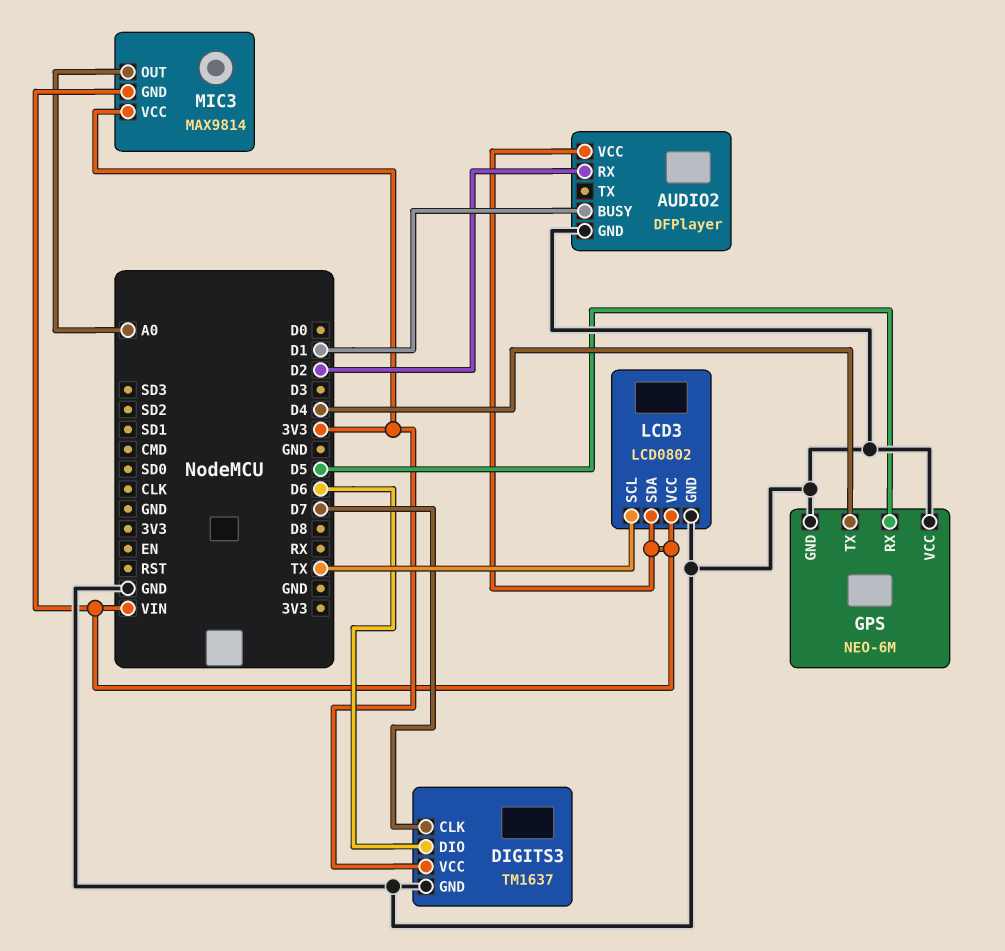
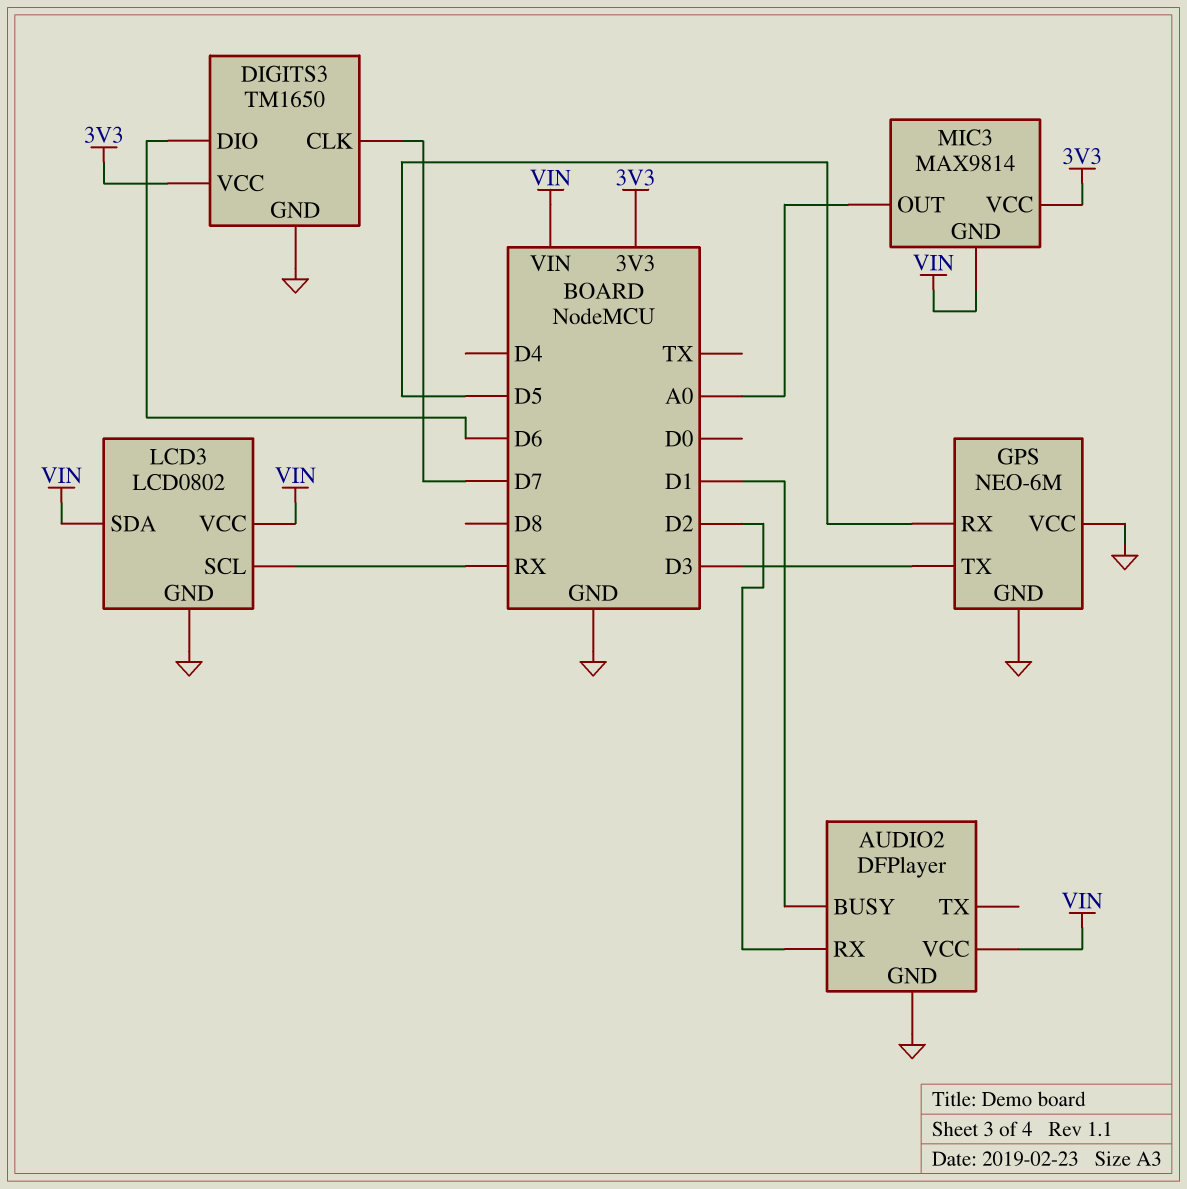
DIGITS3: TM1637 -> TM1650
GPS pin TX: D4 -> D3
LCD3 pin SCL: TX -> RX

